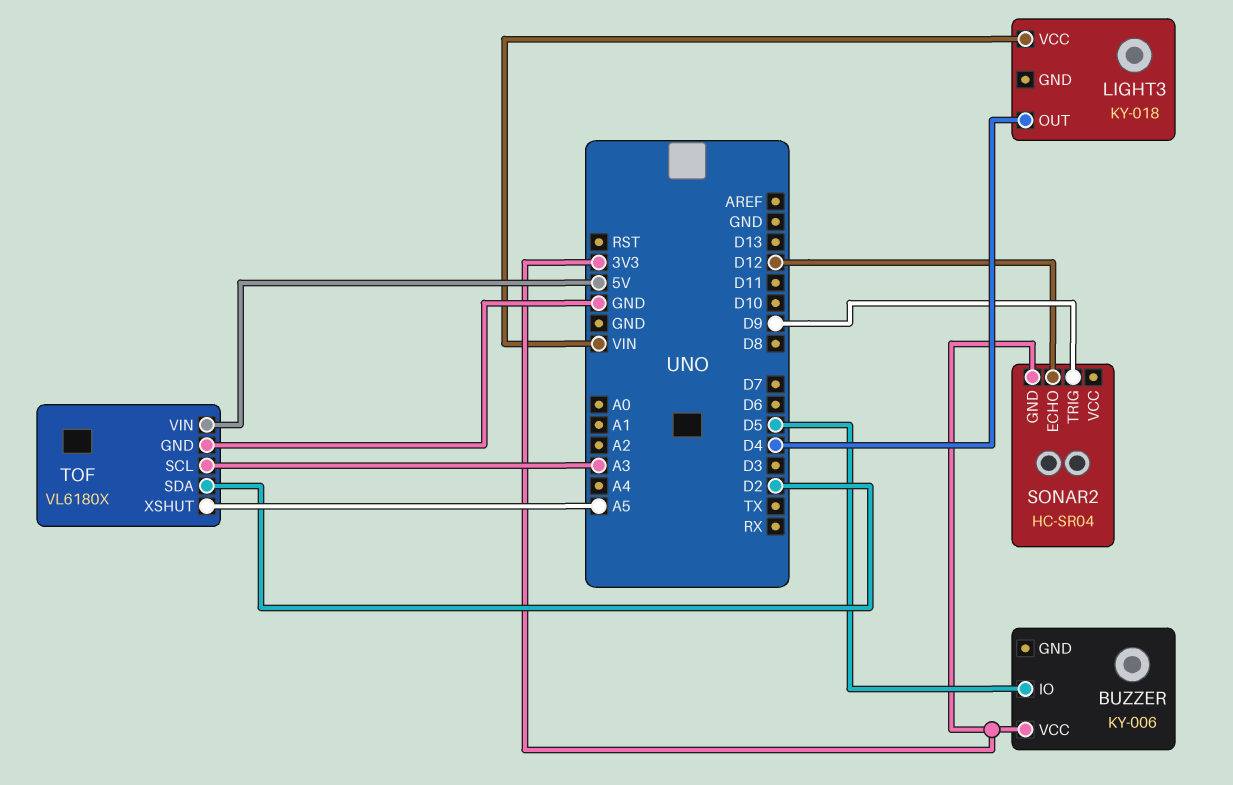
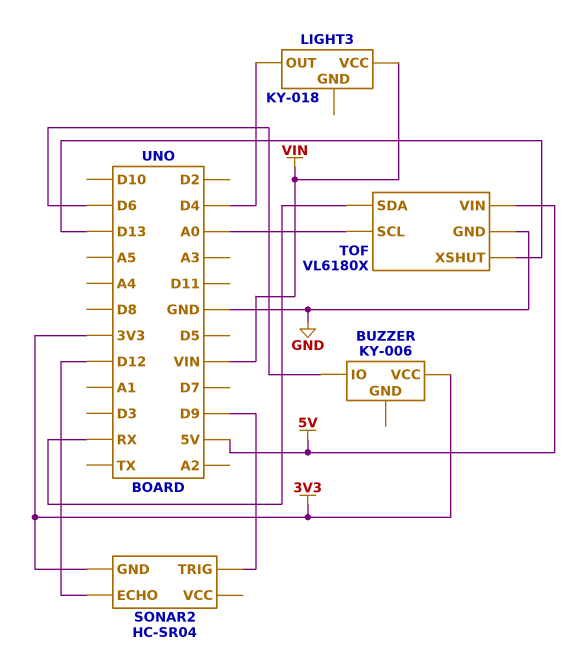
BUZZER pin IO: D5 -> D6
TOF pin SCL: A3 -> A0
TOF pin SDA: D2 -> RX
TOF pin XSHUT: A5 -> D13

